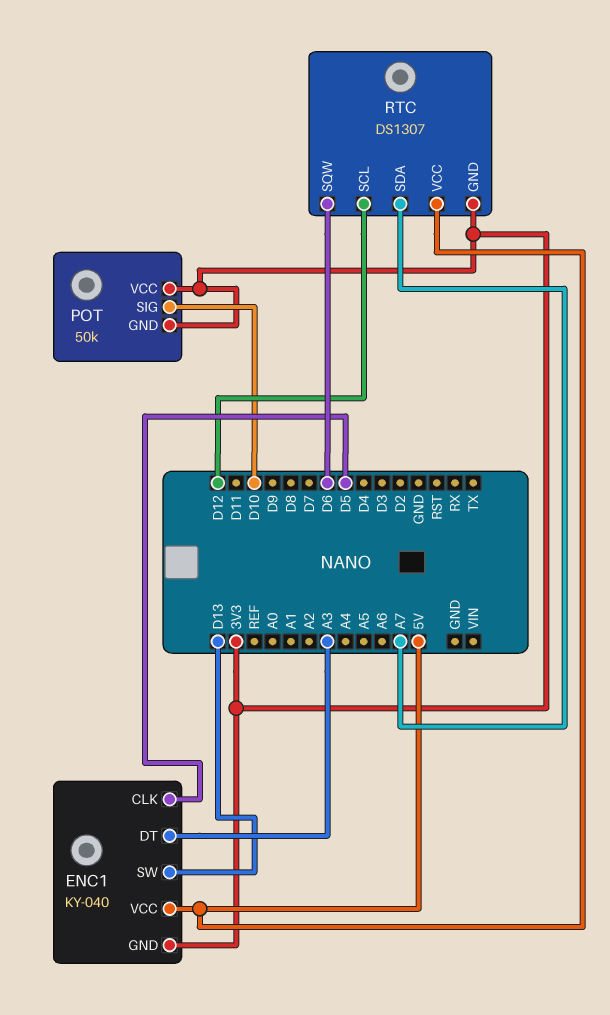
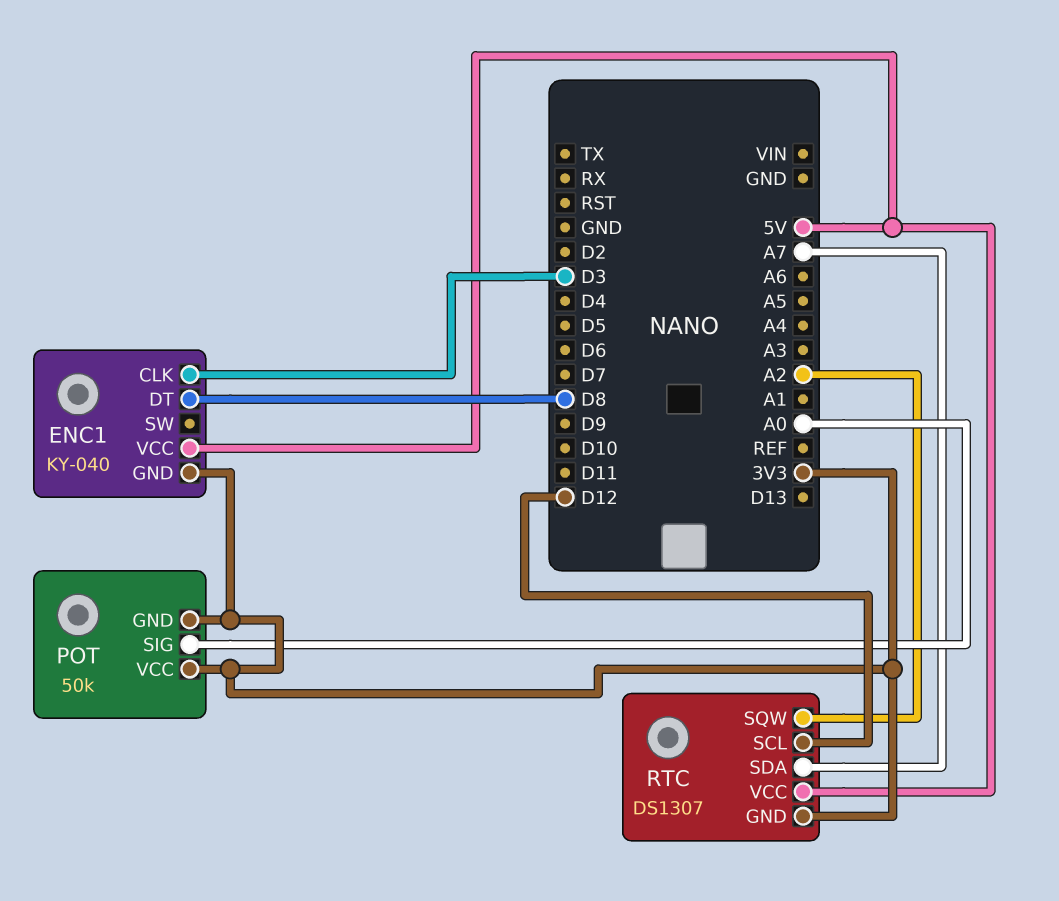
ENC1 pin CLK: D5 -> D3
ENC1 pin DT: A3 -> D8
ENC1 pin SW: D13 -> none
POT pin SIG: D10 -> A0
RTC pin SQW: D6 -> A2

